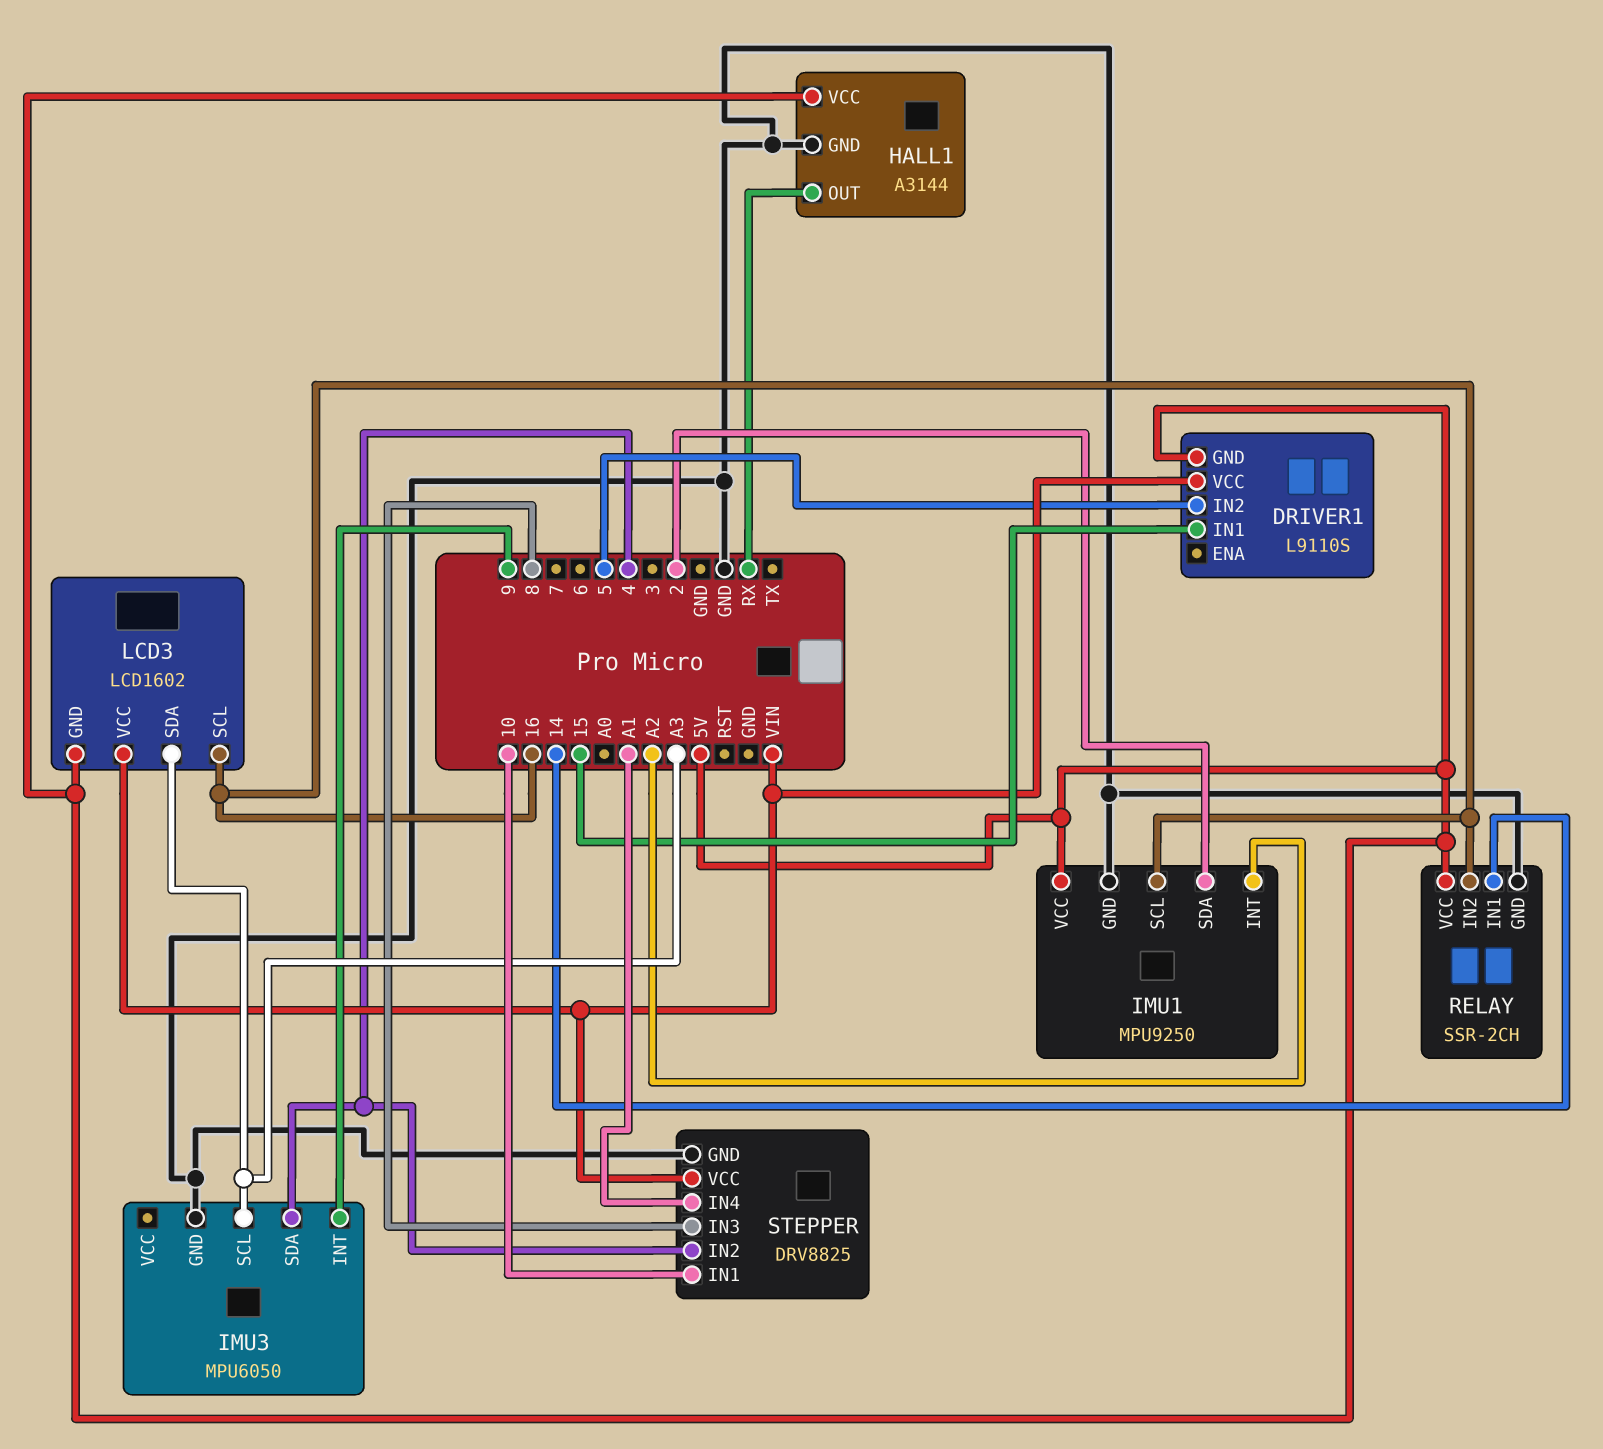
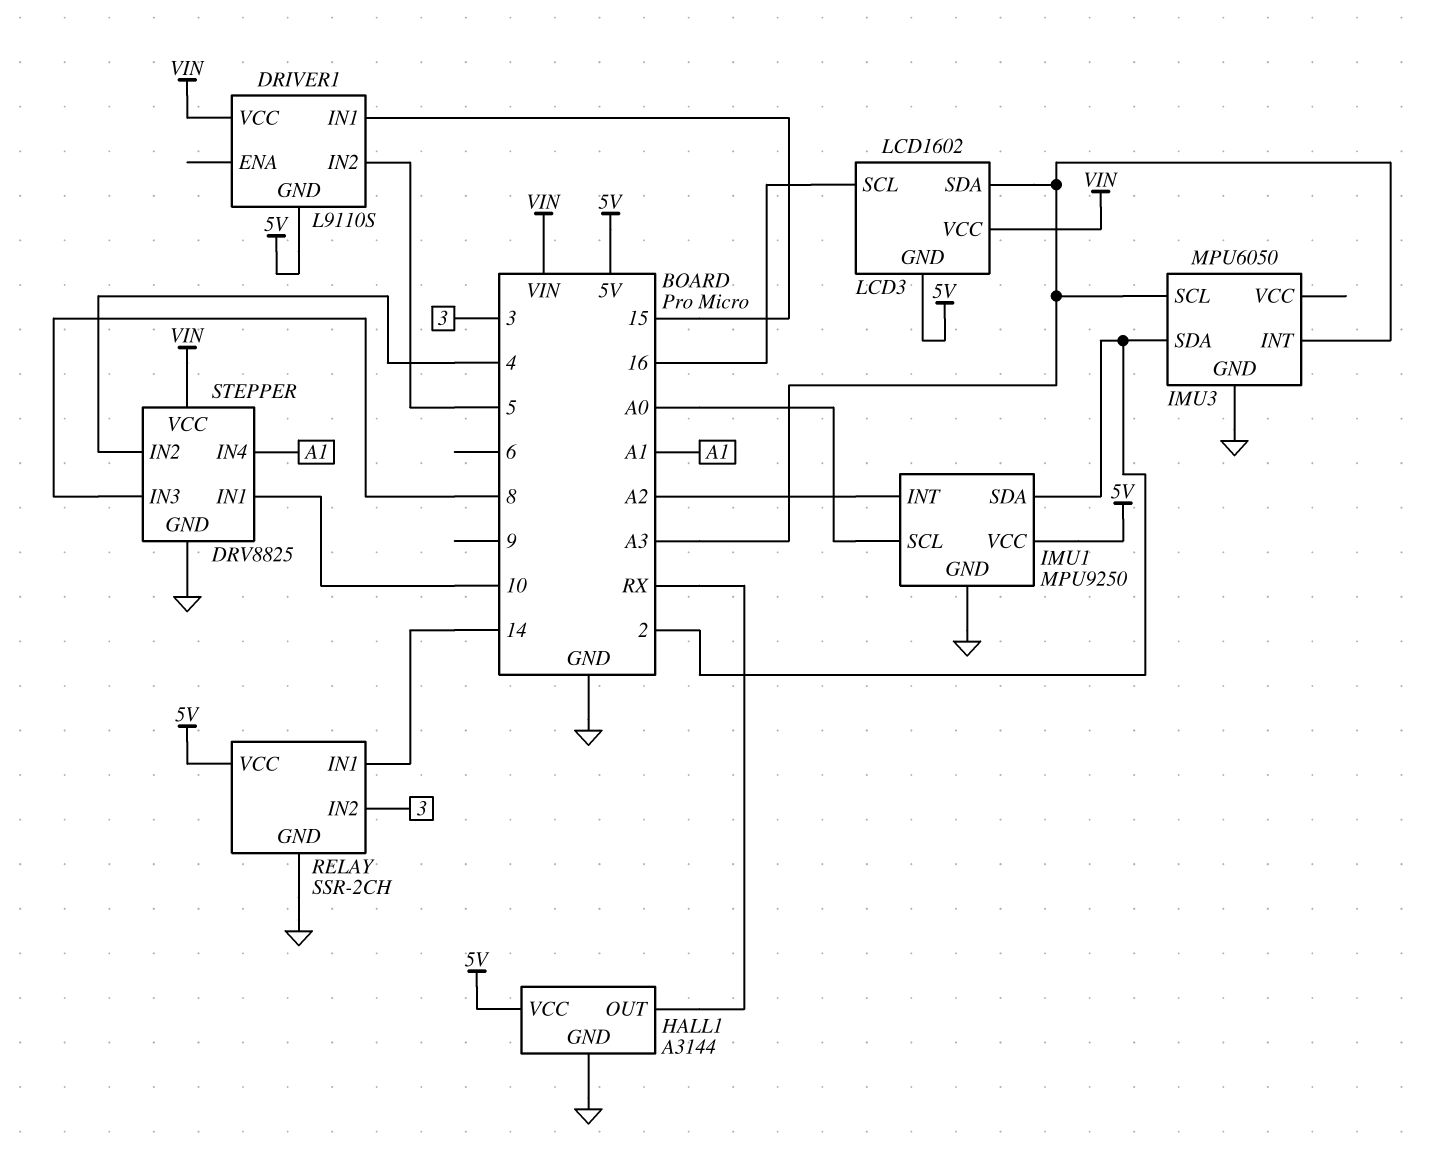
IMU1 pin SCL: 16 -> A0
IMU3 pin INT: 9 -> A3
IMU3 pin SDA: 4 -> 2
RELAY pin IN2: 16 -> 3

